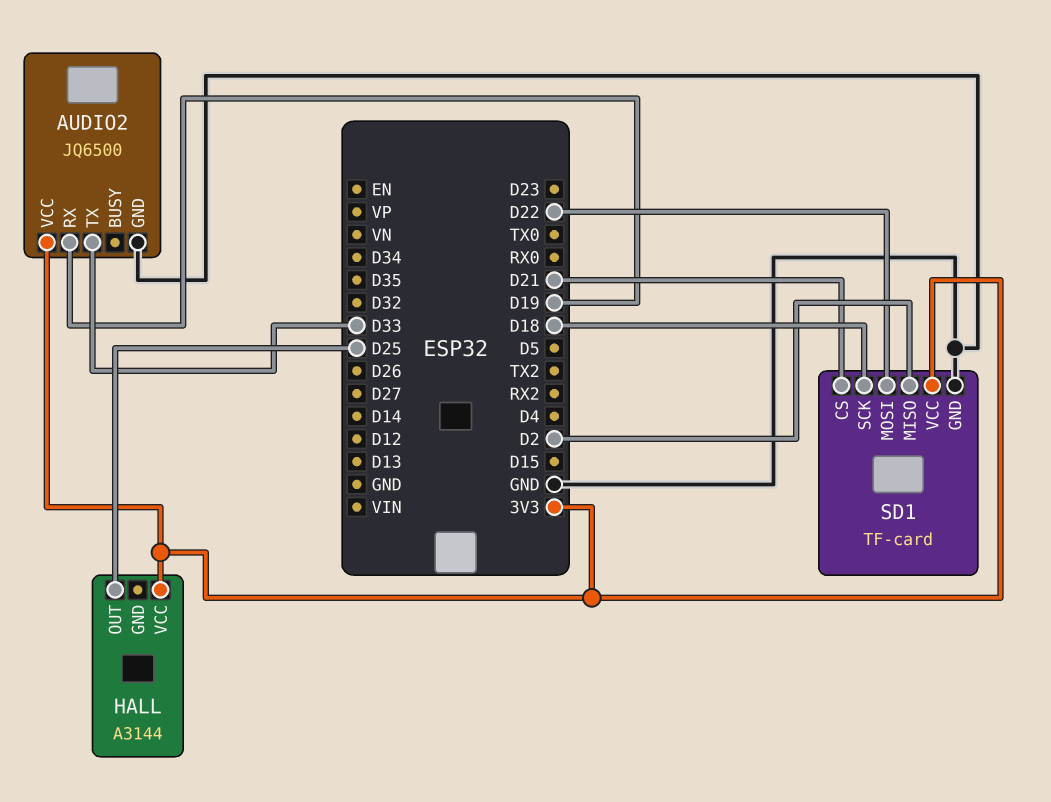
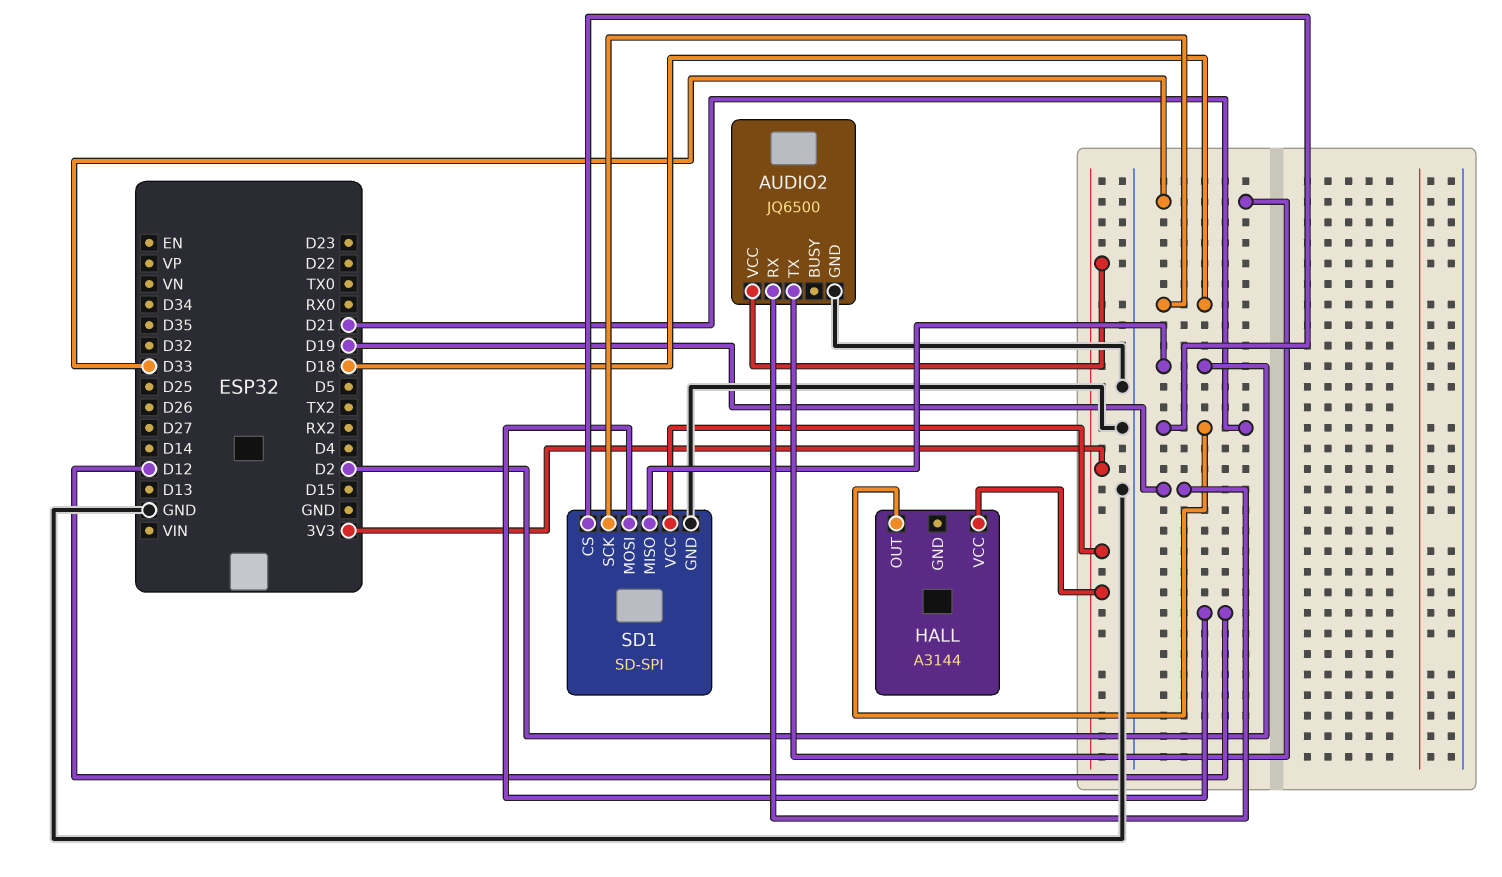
HALL pin OUT: D25 -> D21
SD1: TF-card -> SD-SPI
SD1 pin MOSI: D22 -> D12

